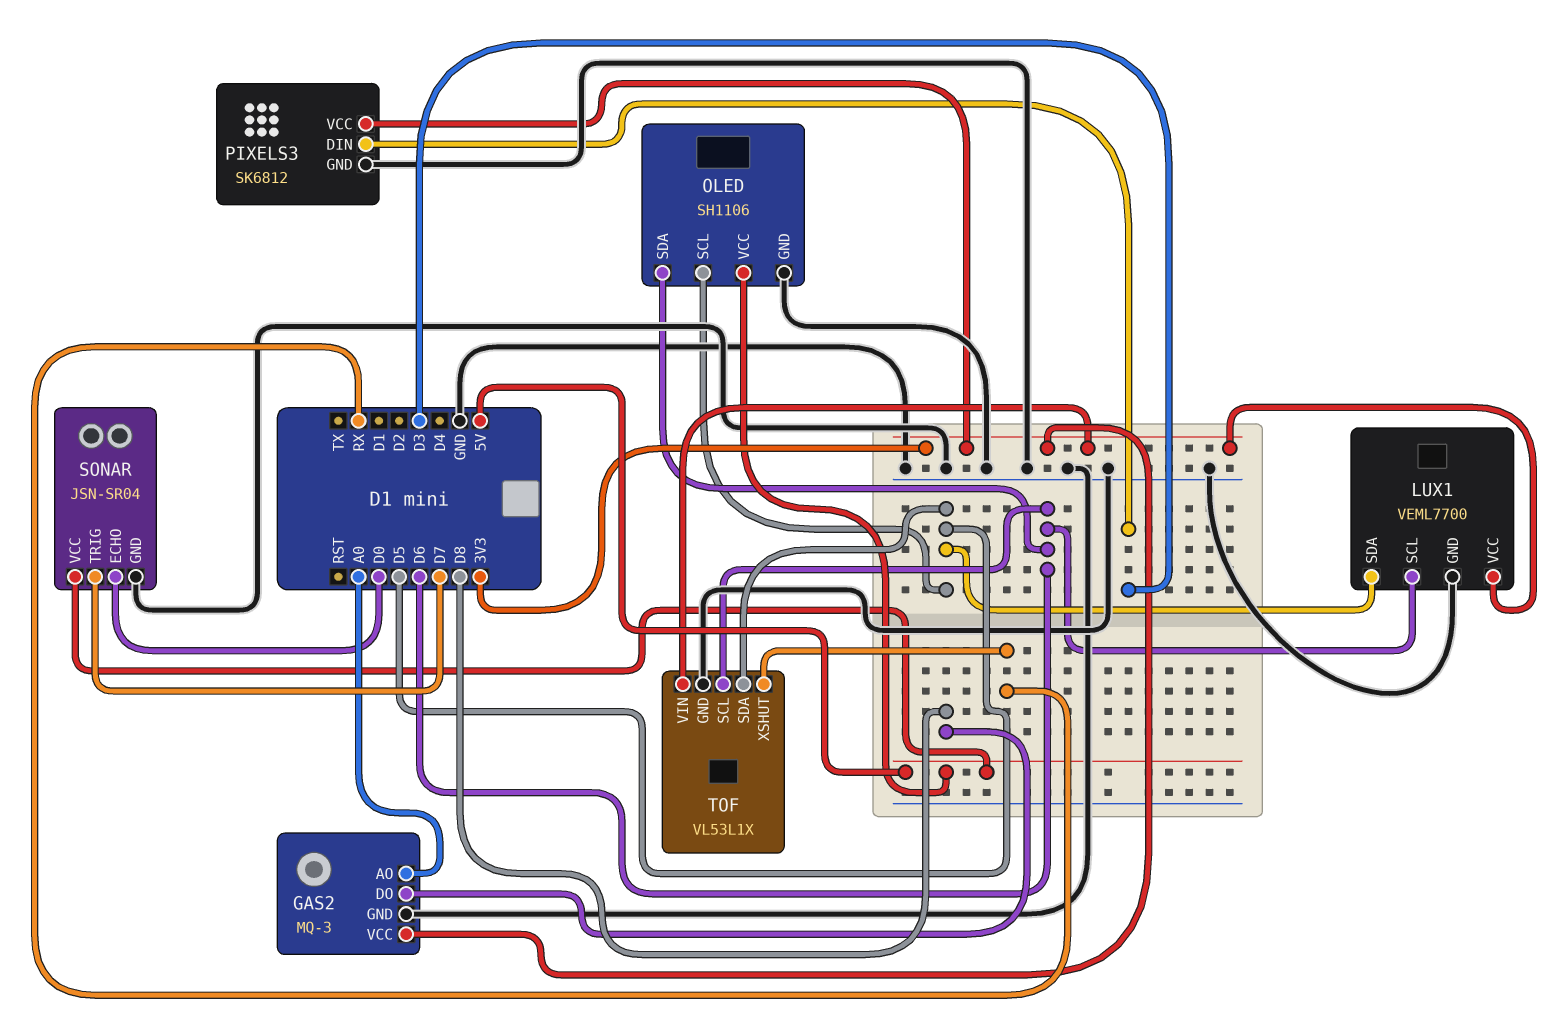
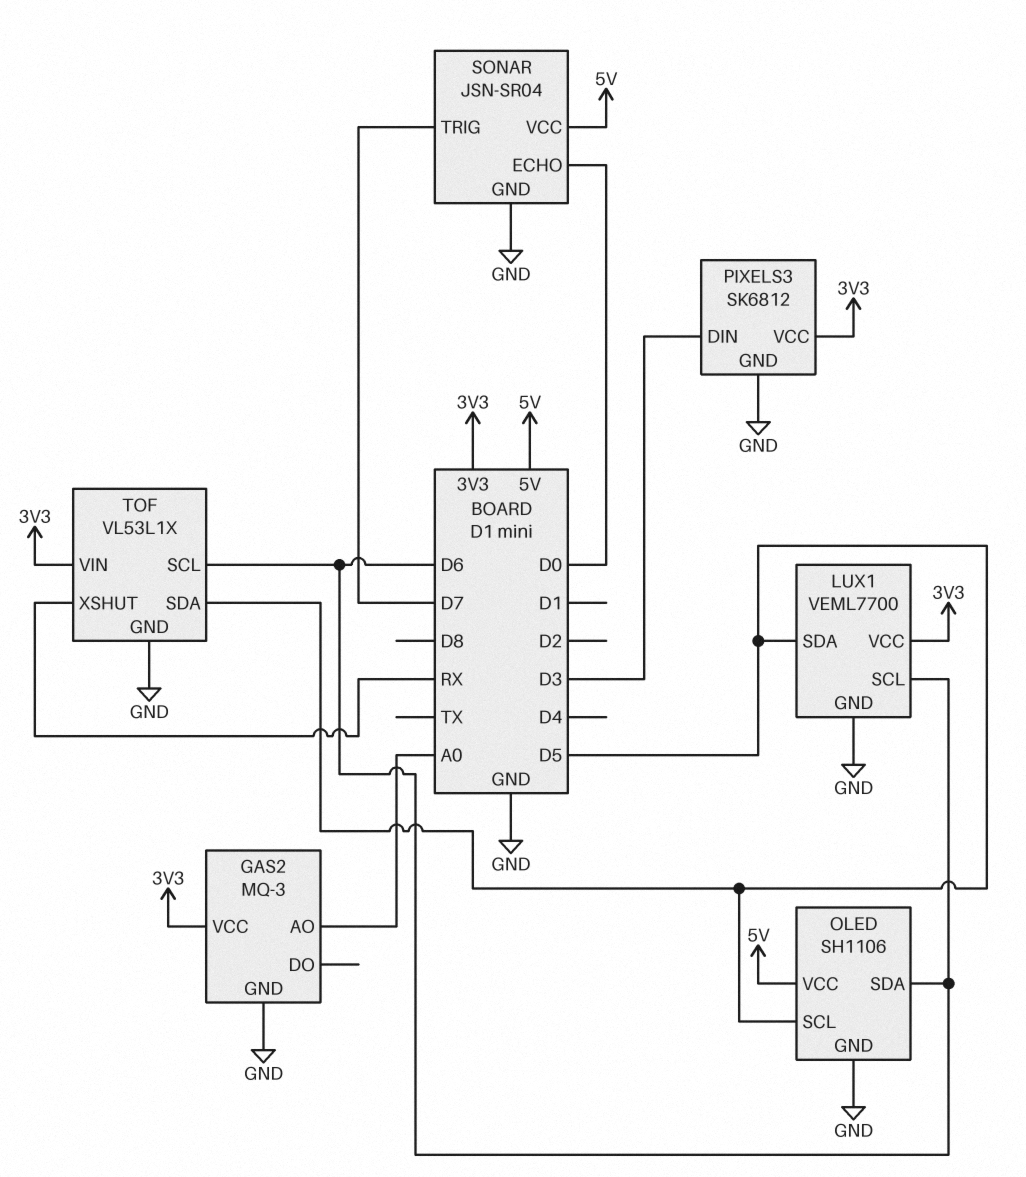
GAS2 pin DO: D8 -> none

